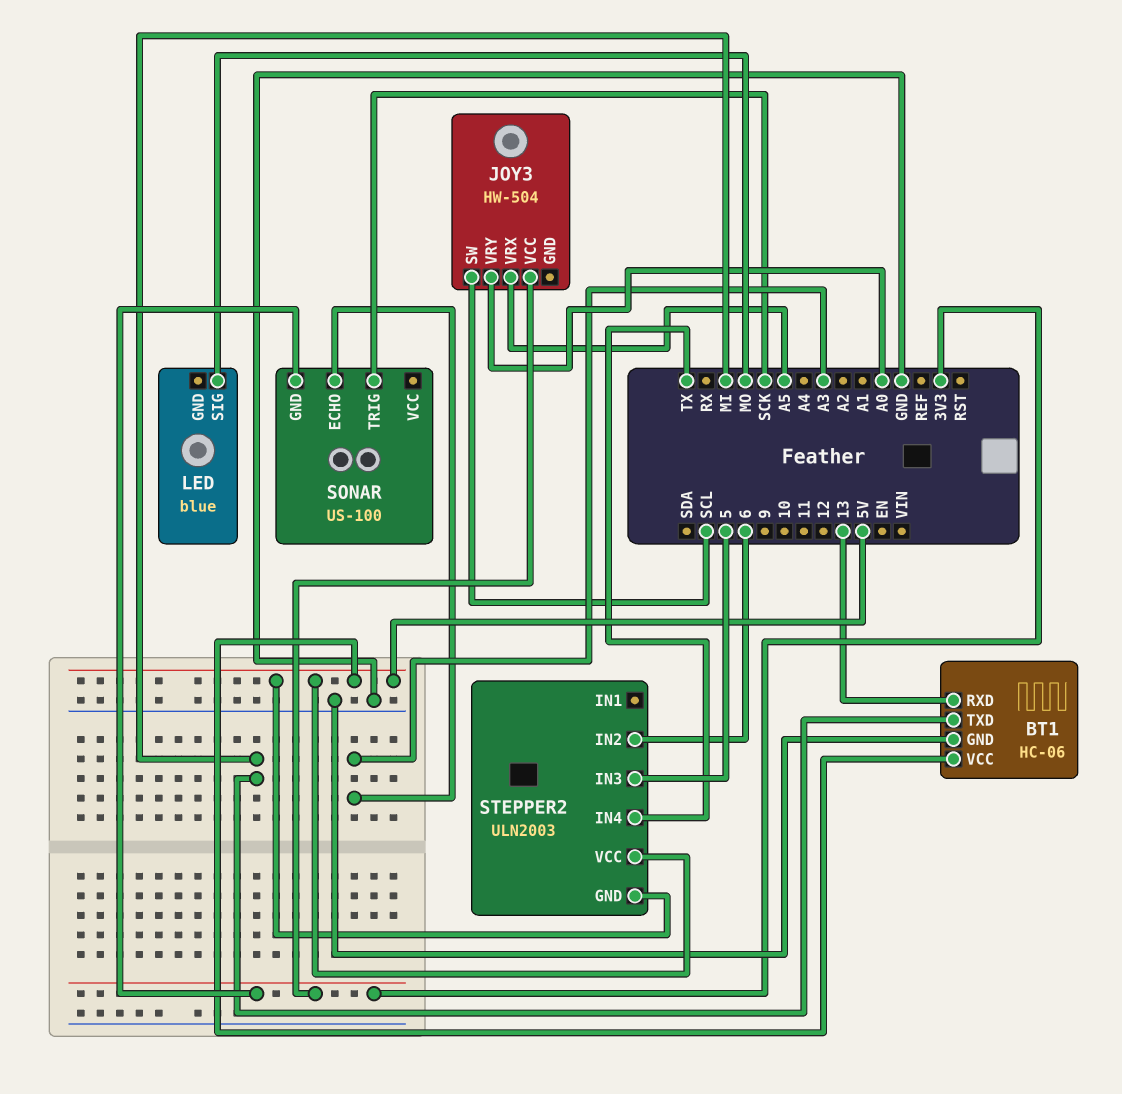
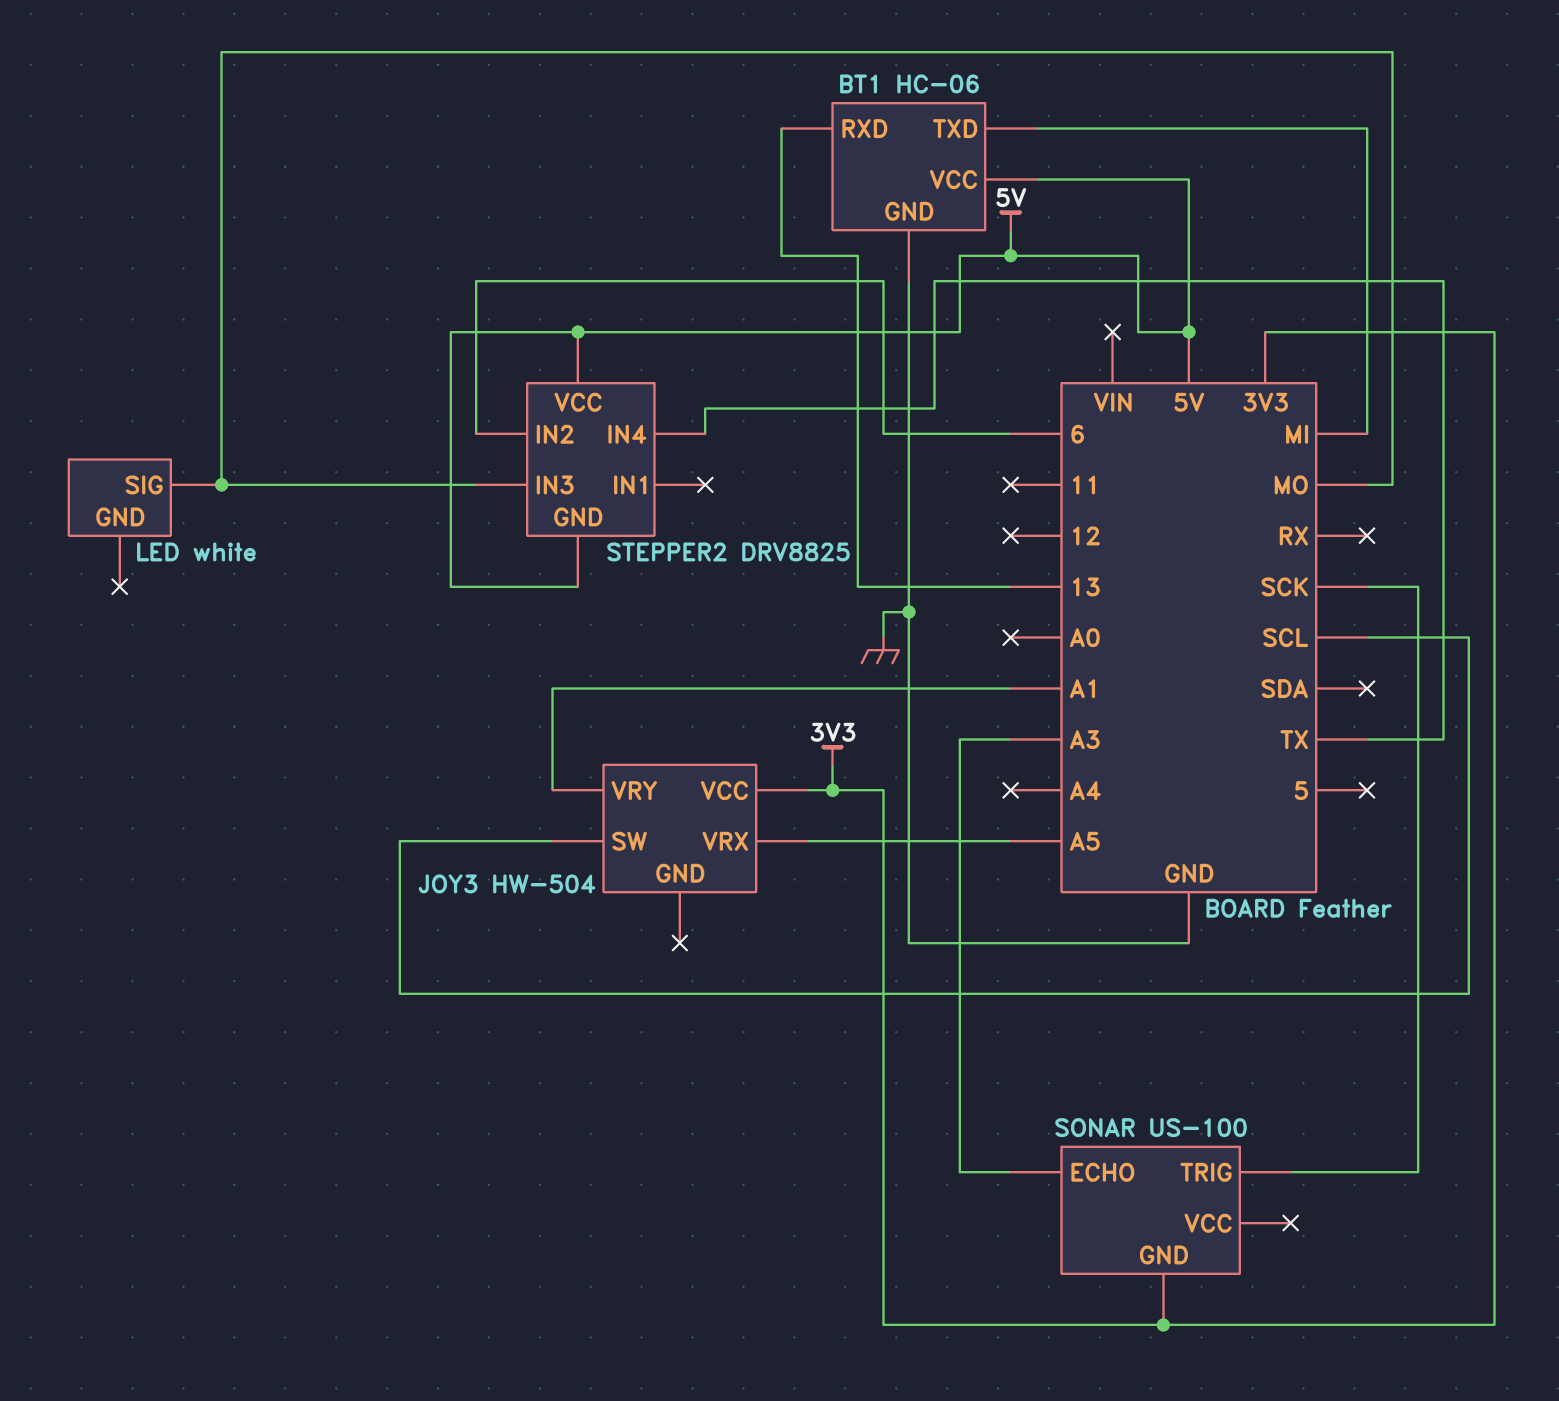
JOY3 pin VRY: A0 -> A1
LED: blue -> white
STEPPER2: ULN2003 -> DRV8825
STEPPER2 pin IN3: 5 -> MO

